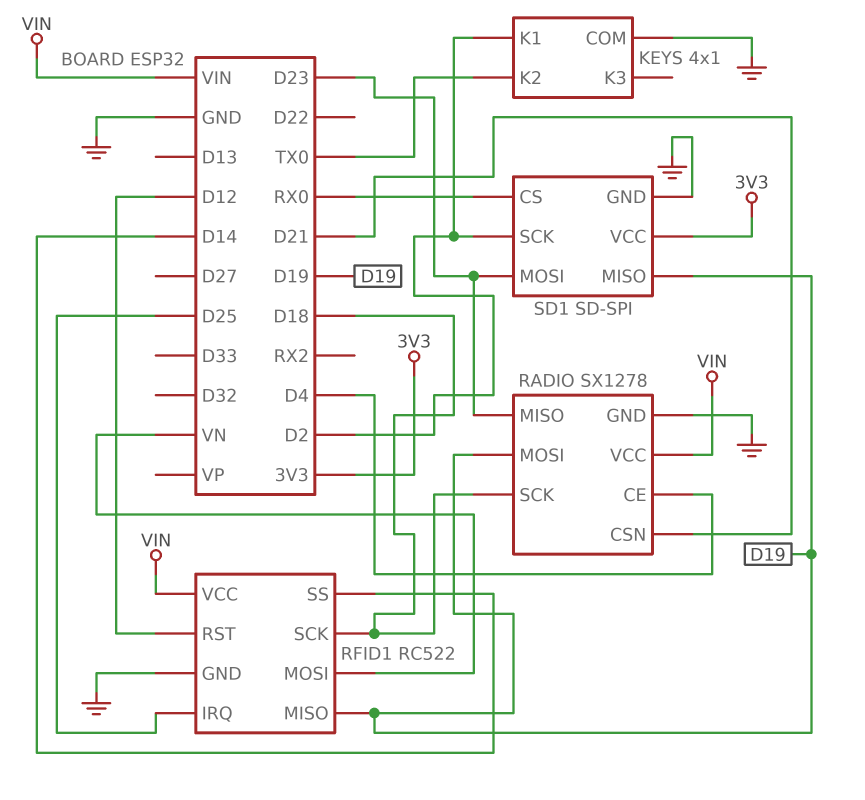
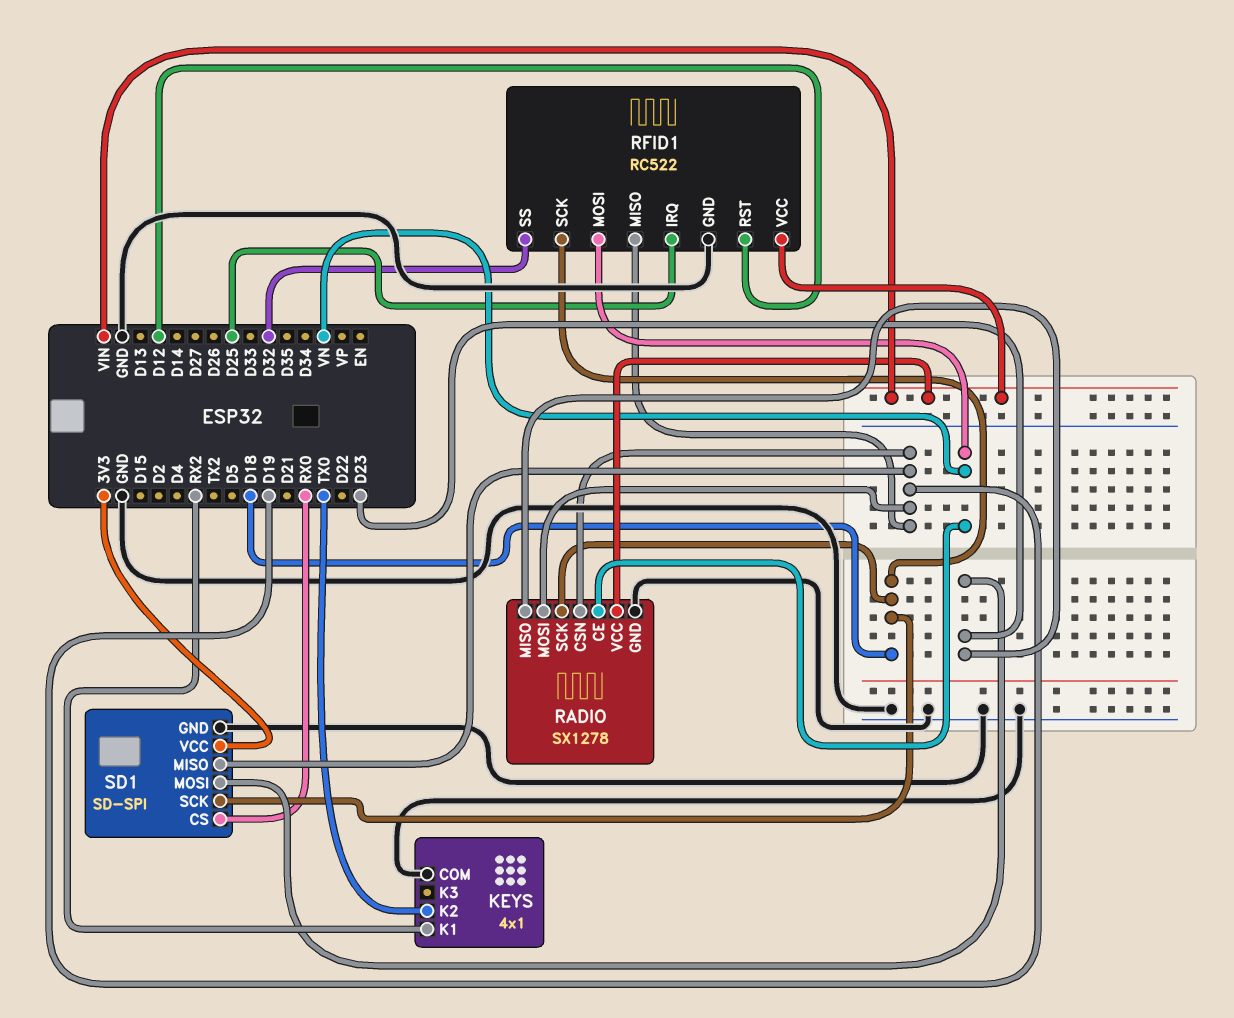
KEYS pin K1: D2 -> RX2
RADIO pin CE: D4 -> VN
RADIO pin CSN: D21 -> D19
RFID1 pin SS: D14 -> D32
SD1 pin SCK: D2 -> D18

